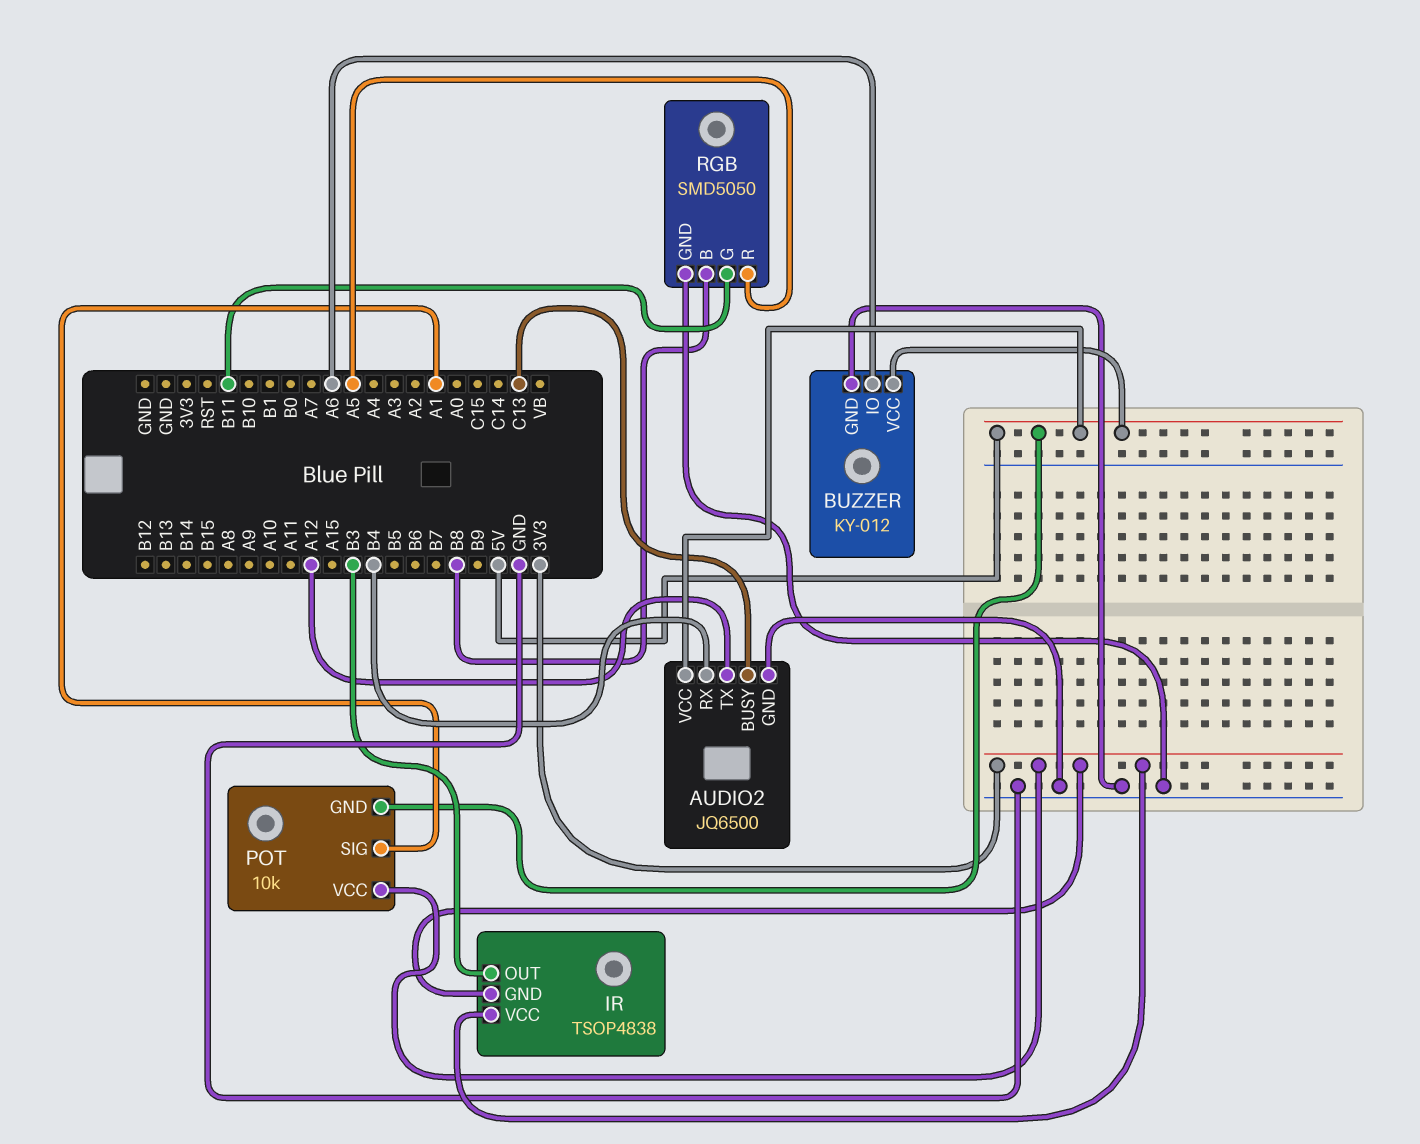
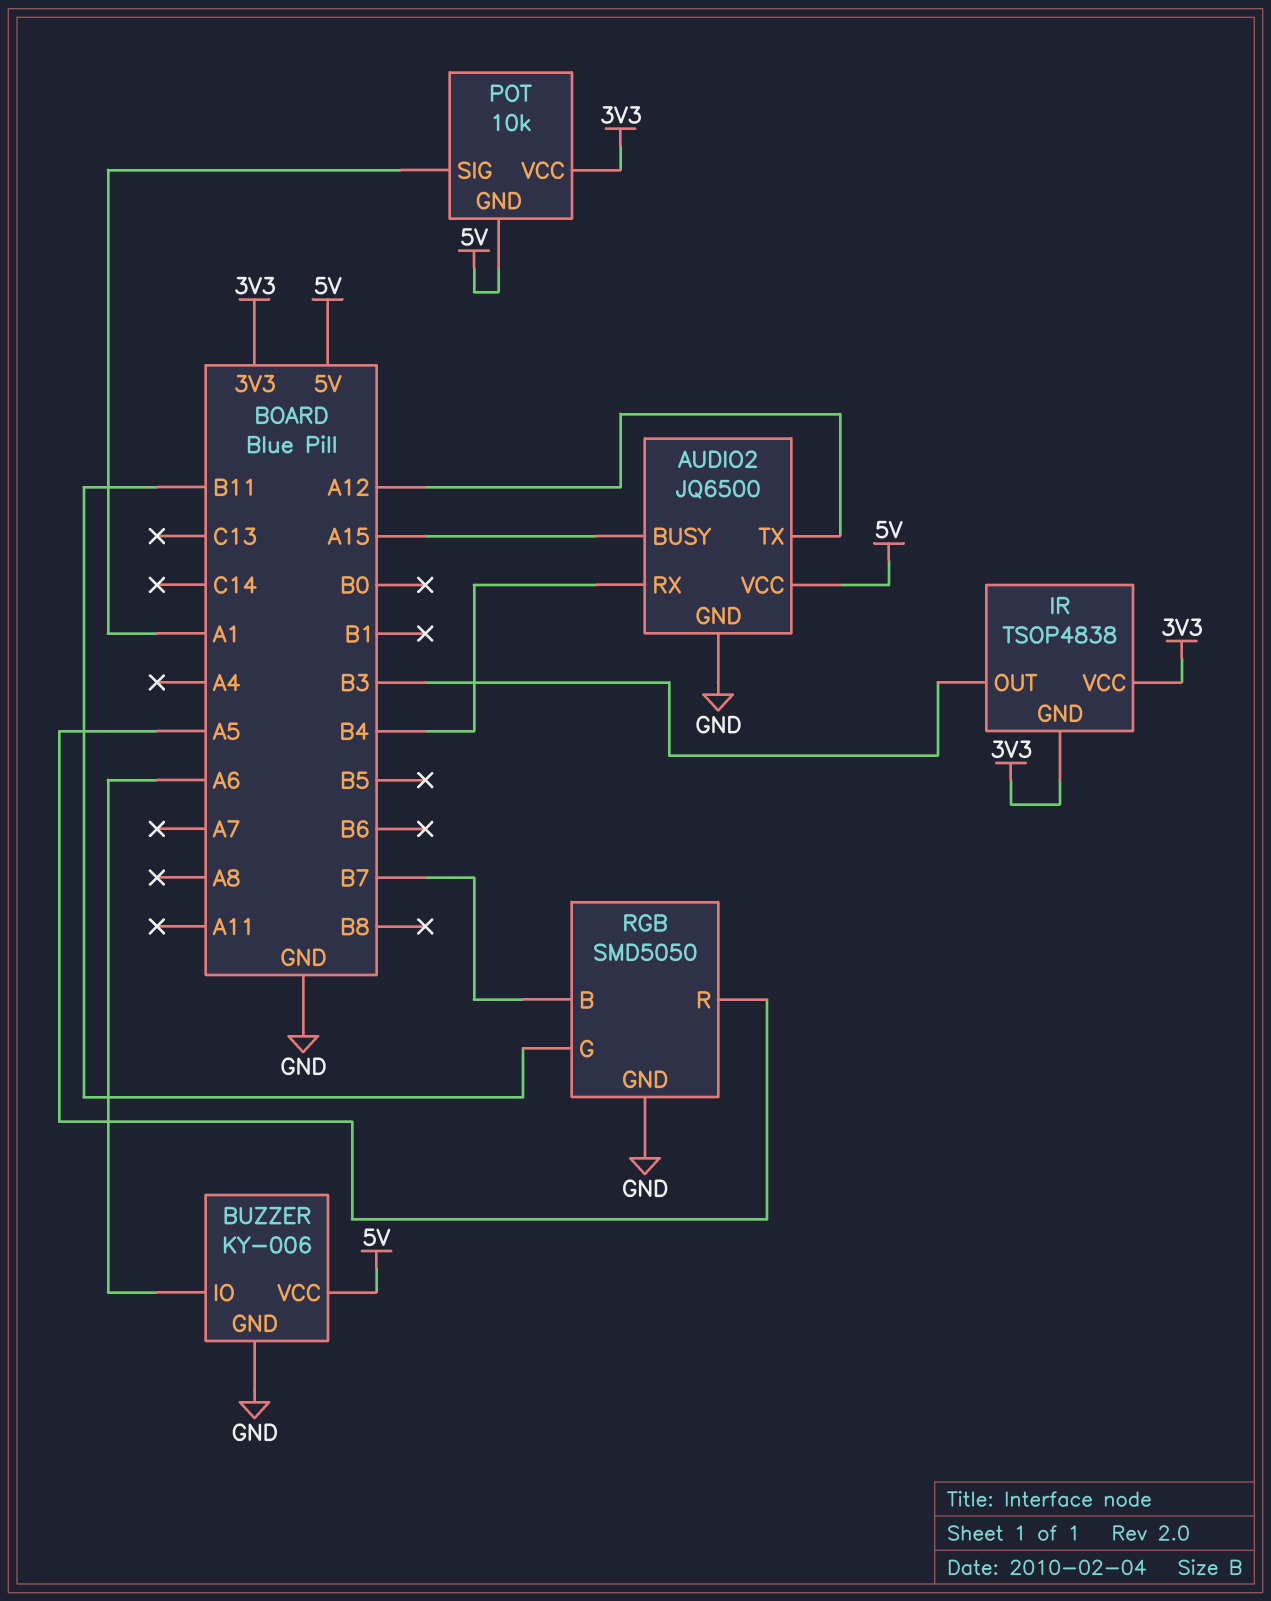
AUDIO2 pin BUSY: C13 -> A15
BUZZER: KY-012 -> KY-006
RGB pin B: B8 -> B7

